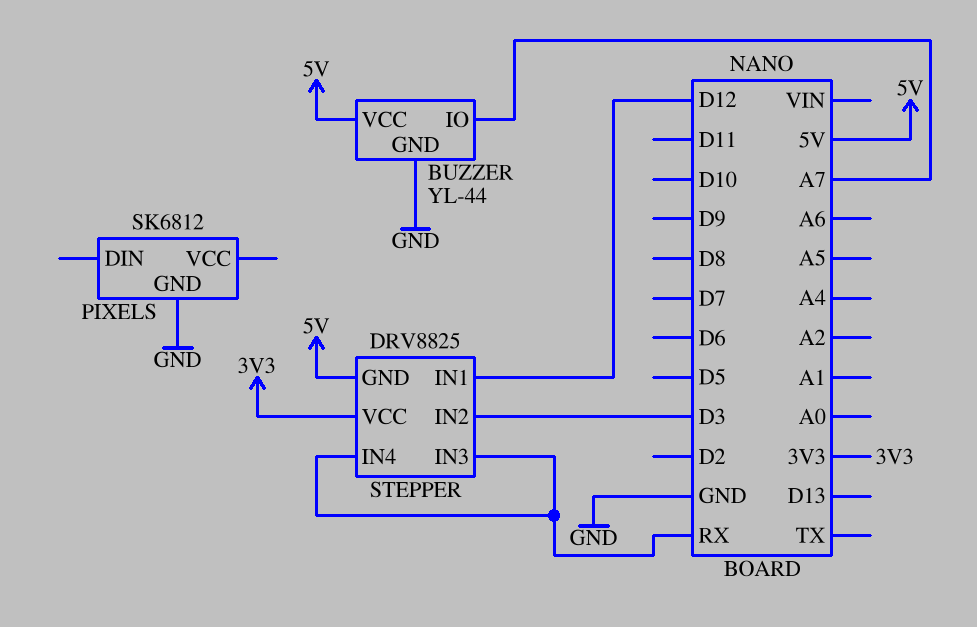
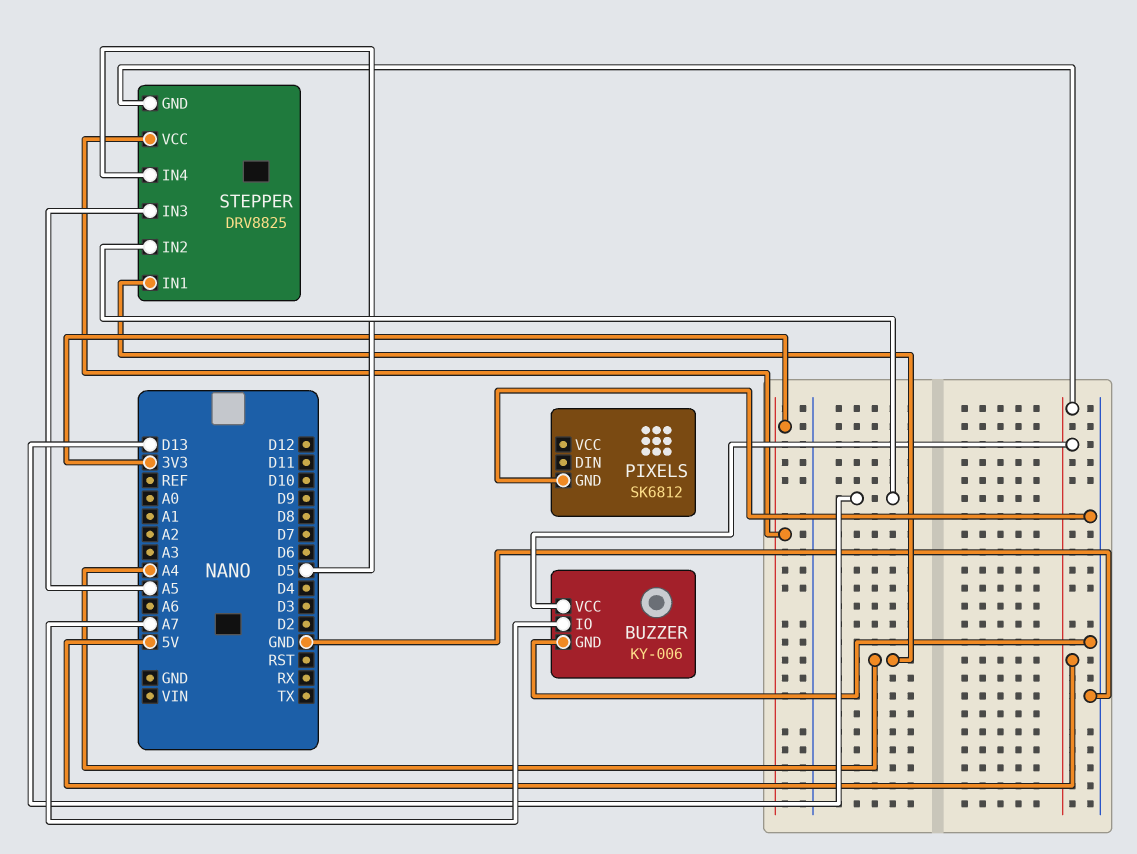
BUZZER: YL-44 -> KY-006
STEPPER pin IN1: D12 -> A4
STEPPER pin IN2: D3 -> D13
STEPPER pin IN3: RX -> A5
STEPPER pin IN4: RX -> D5

